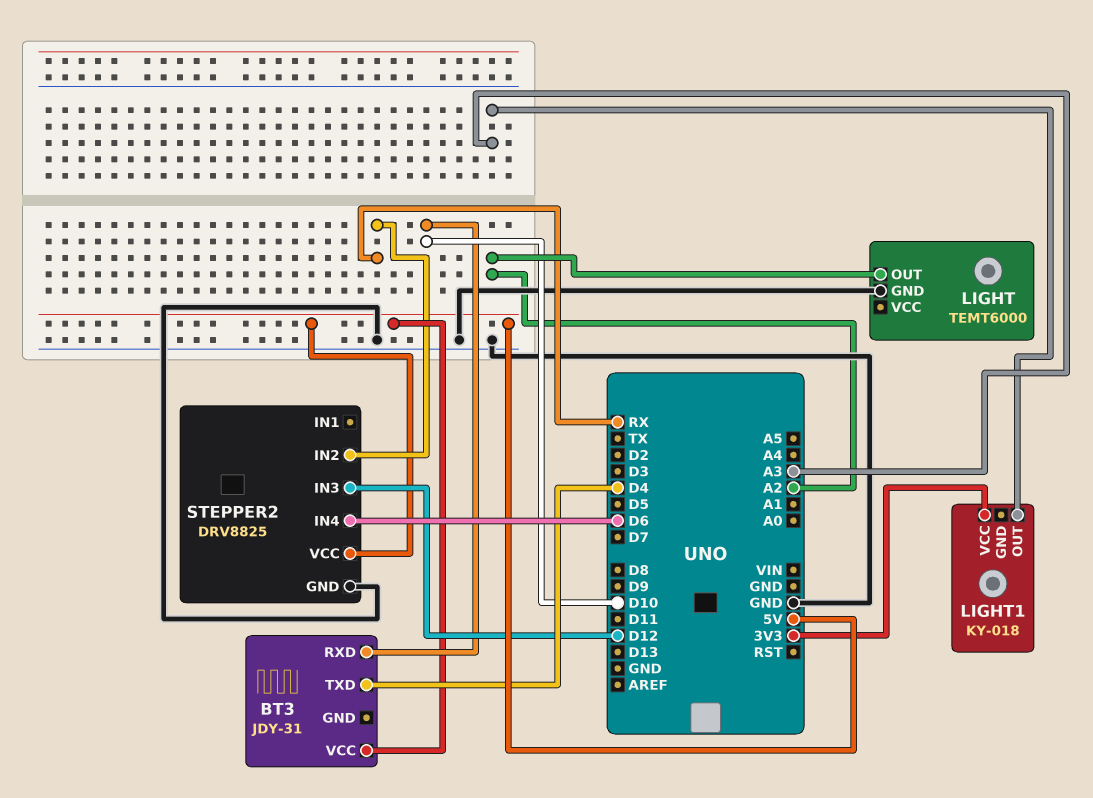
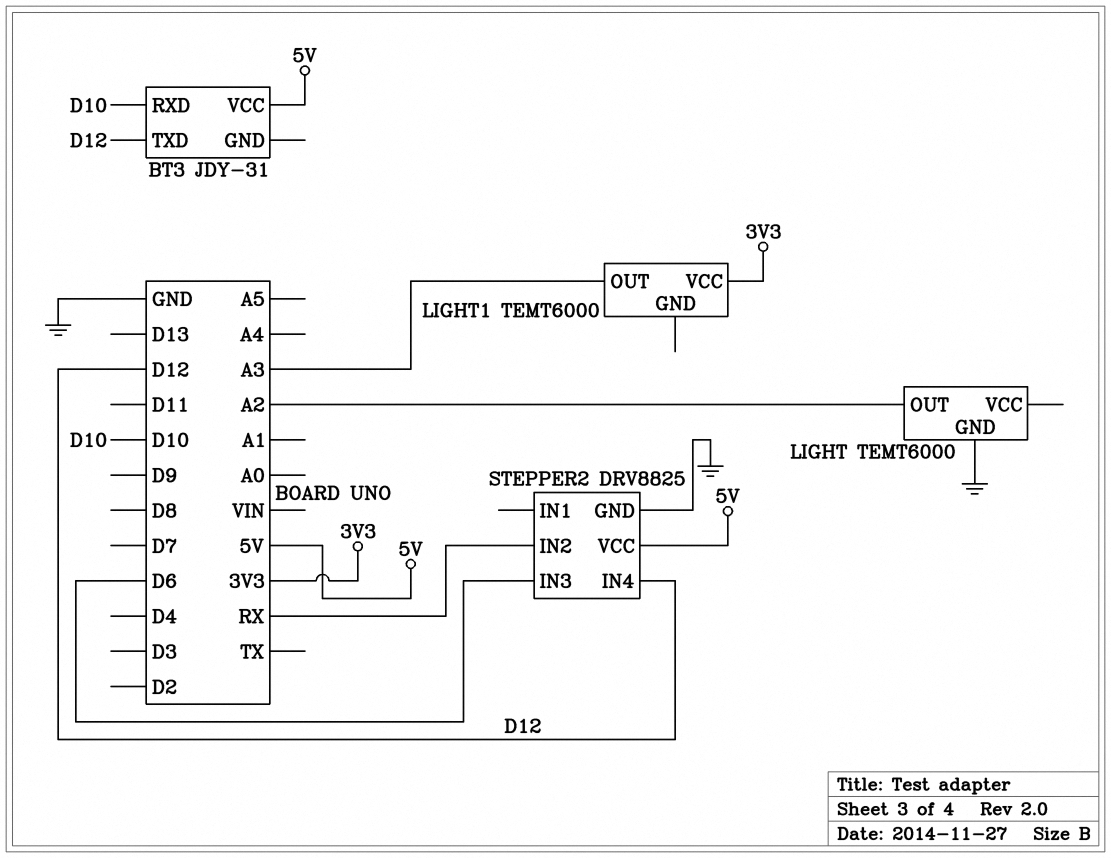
BT3 pin TXD: D4 -> D12
LIGHT1: KY-018 -> TEMT6000
STEPPER2 pin IN3: D12 -> D6
STEPPER2 pin IN4: D6 -> D12

